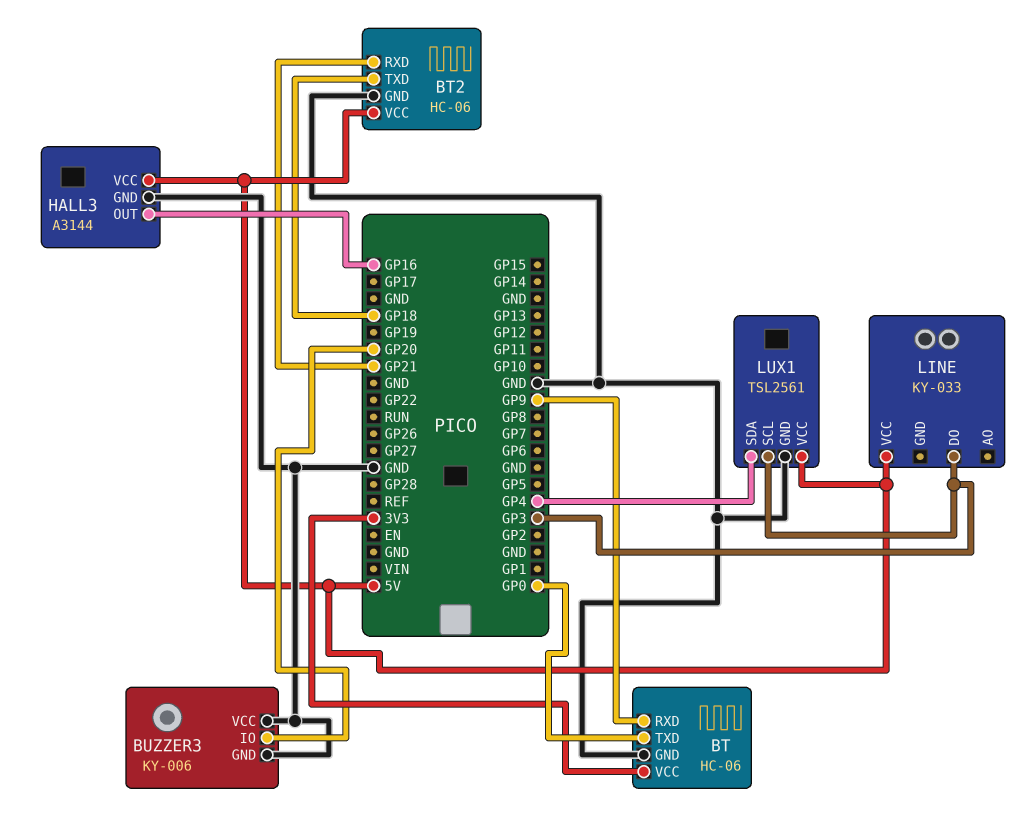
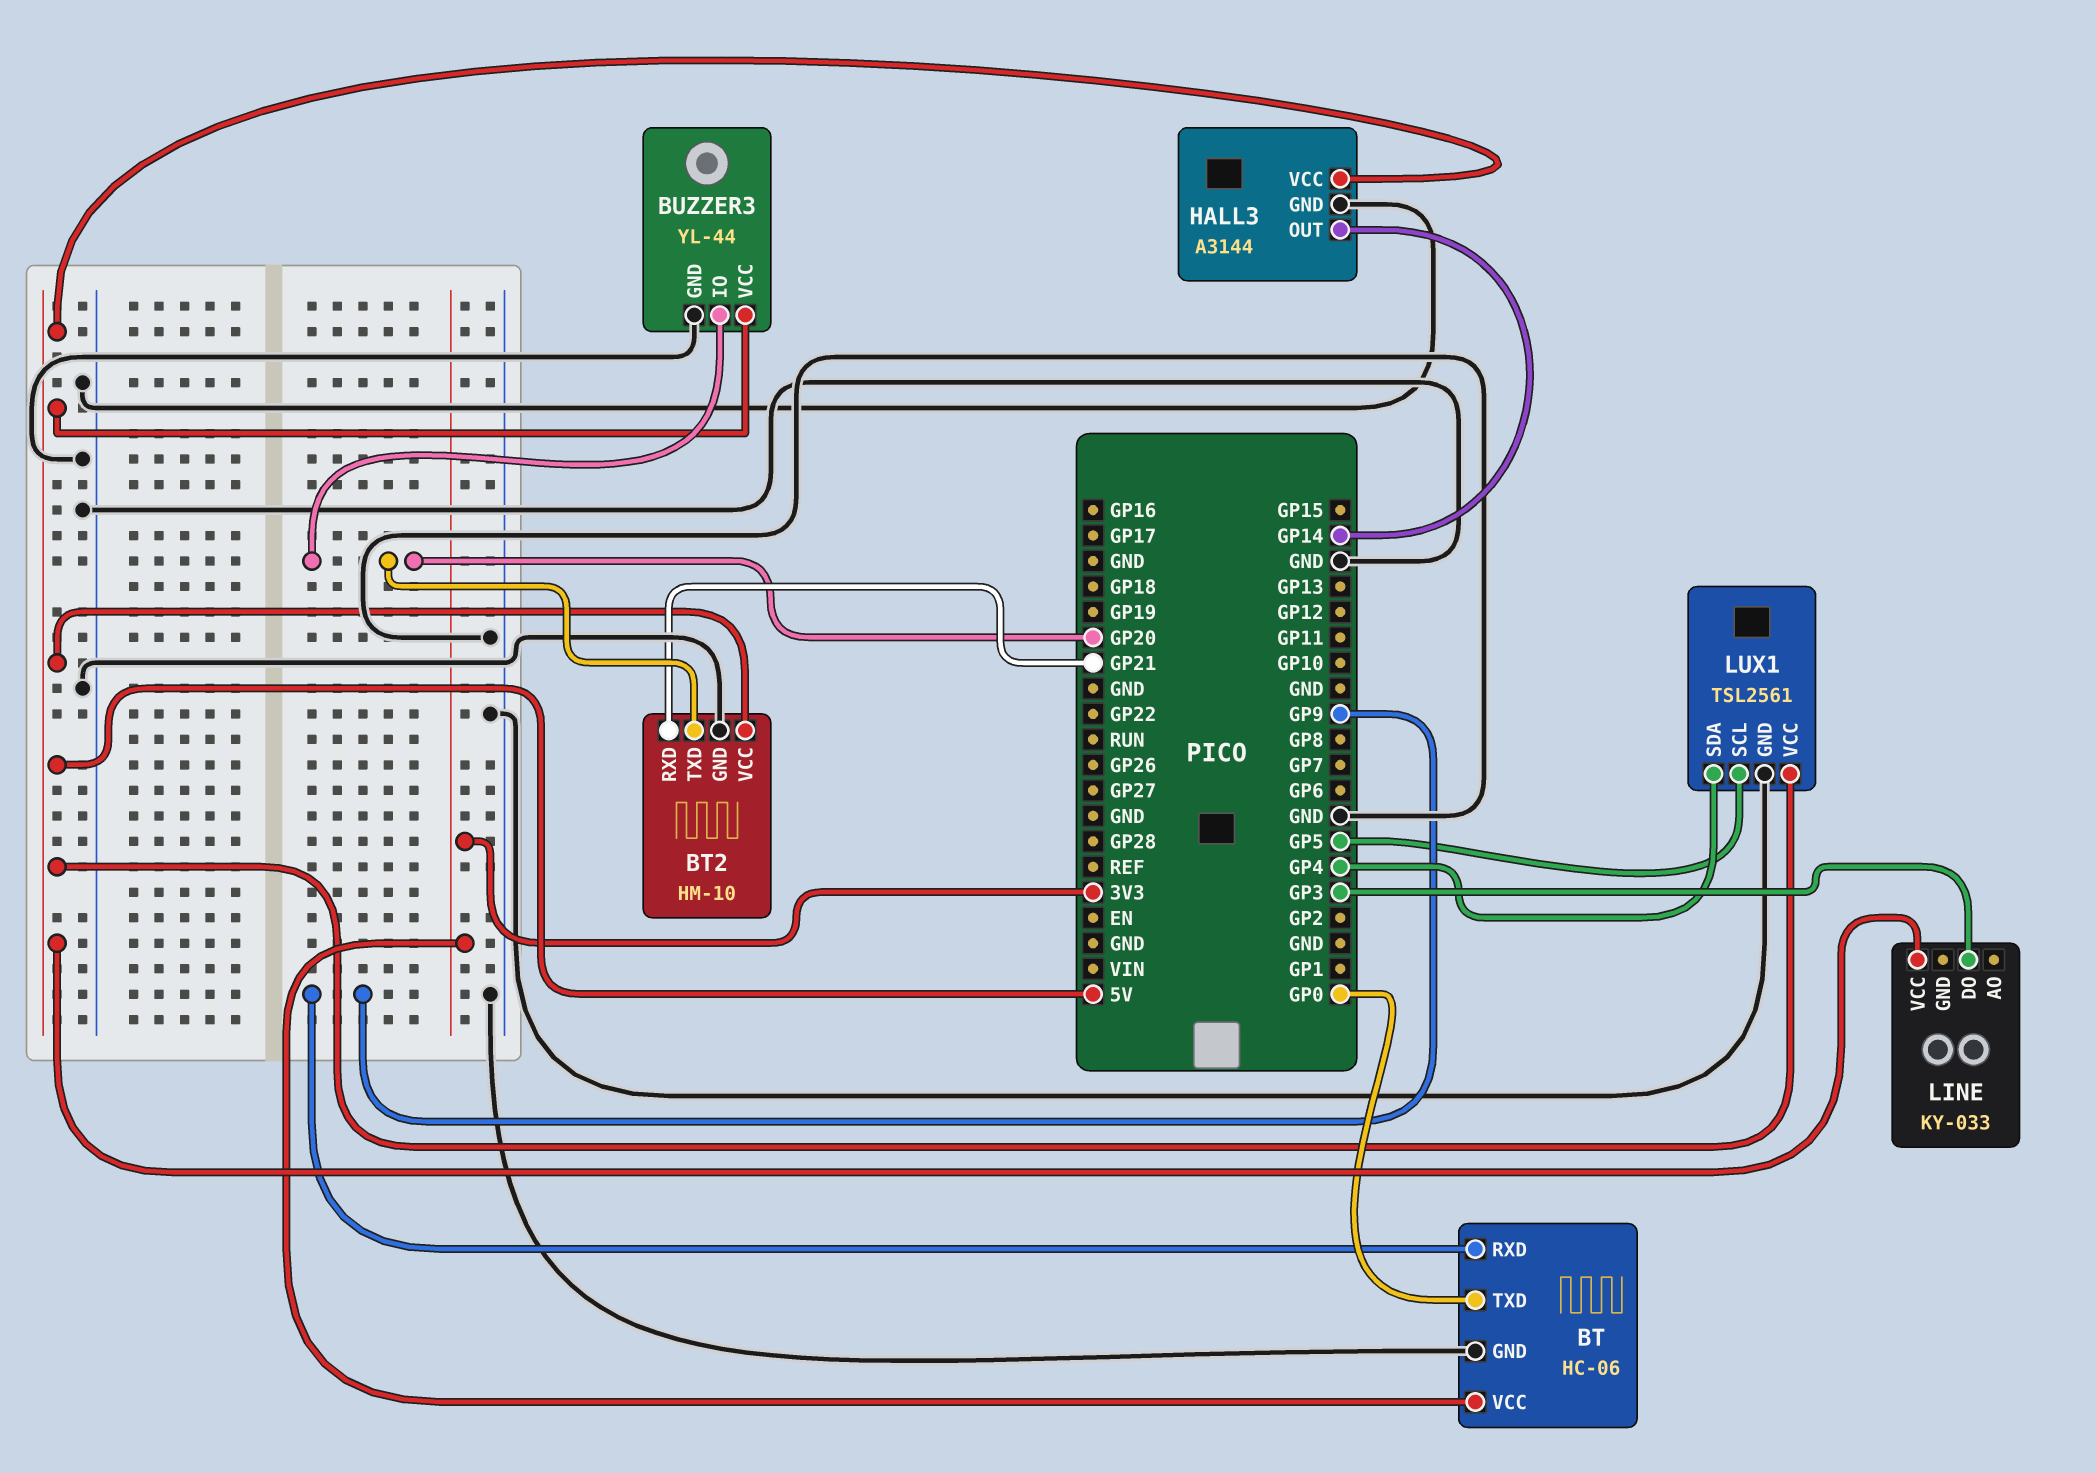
BT2: HC-06 -> HM-10
BT2 pin TXD: GP18 -> GP20
BUZZER3: KY-006 -> YL-44
BUZZER3 pin VCC: GND -> 5V
HALL3 pin OUT: GP16 -> GP14
LUX1 pin SCL: GP3 -> GP5

